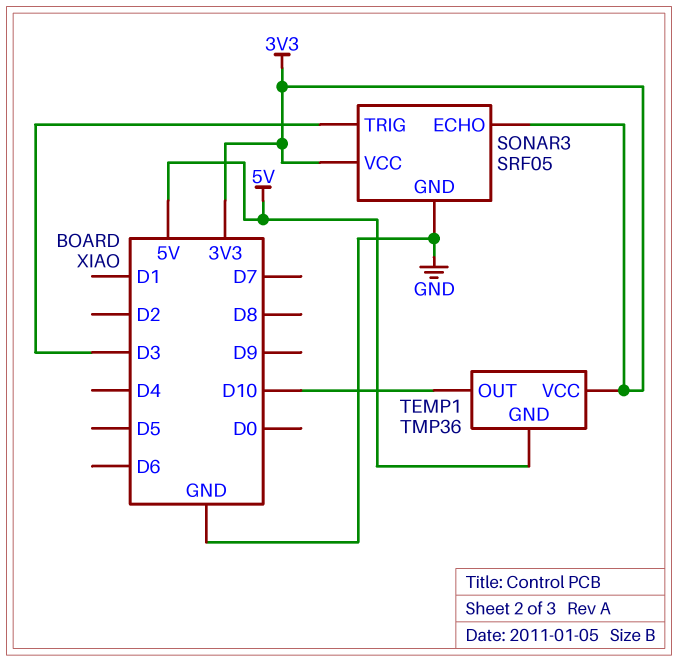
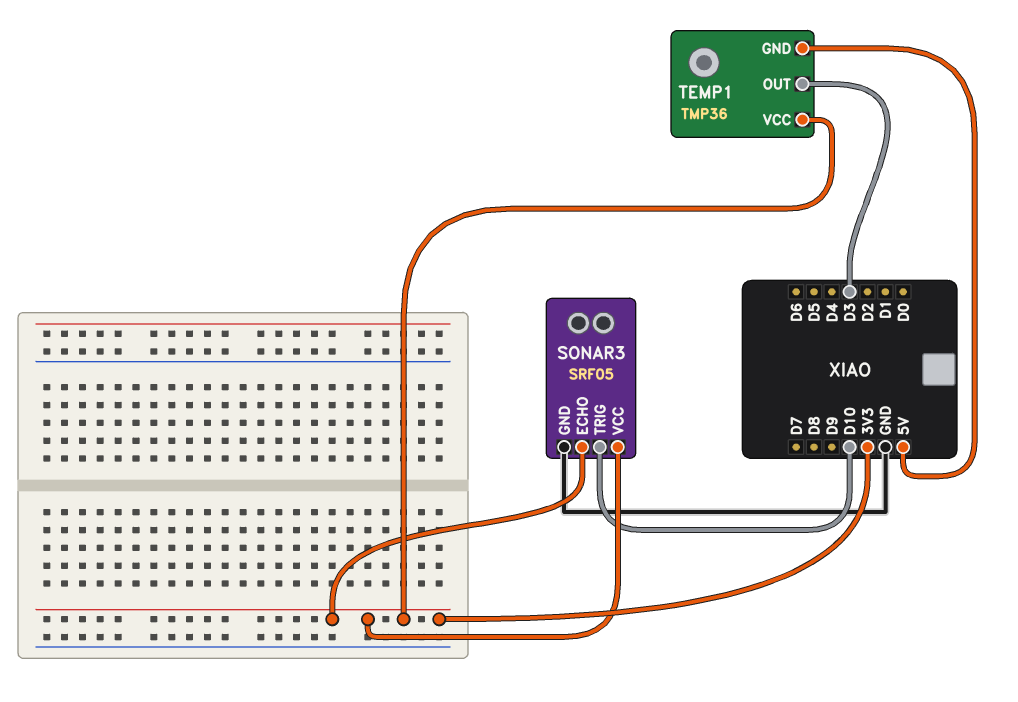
SONAR3 pin TRIG: D3 -> D10
TEMP1 pin OUT: D10 -> D3

